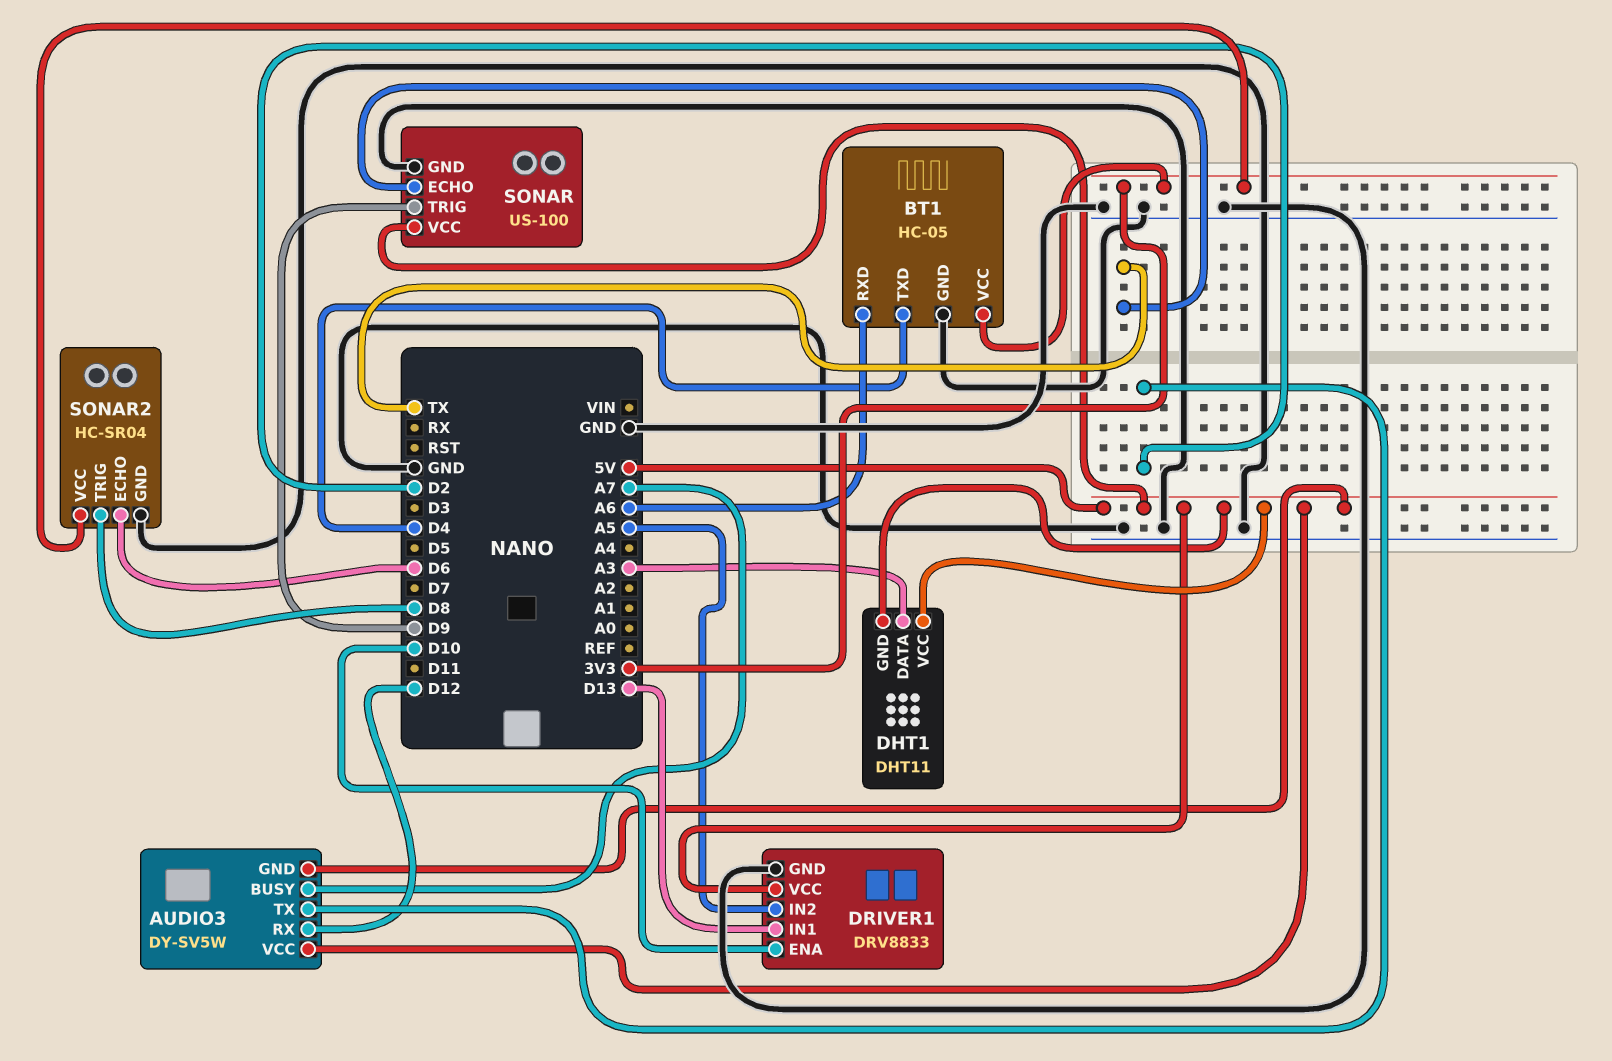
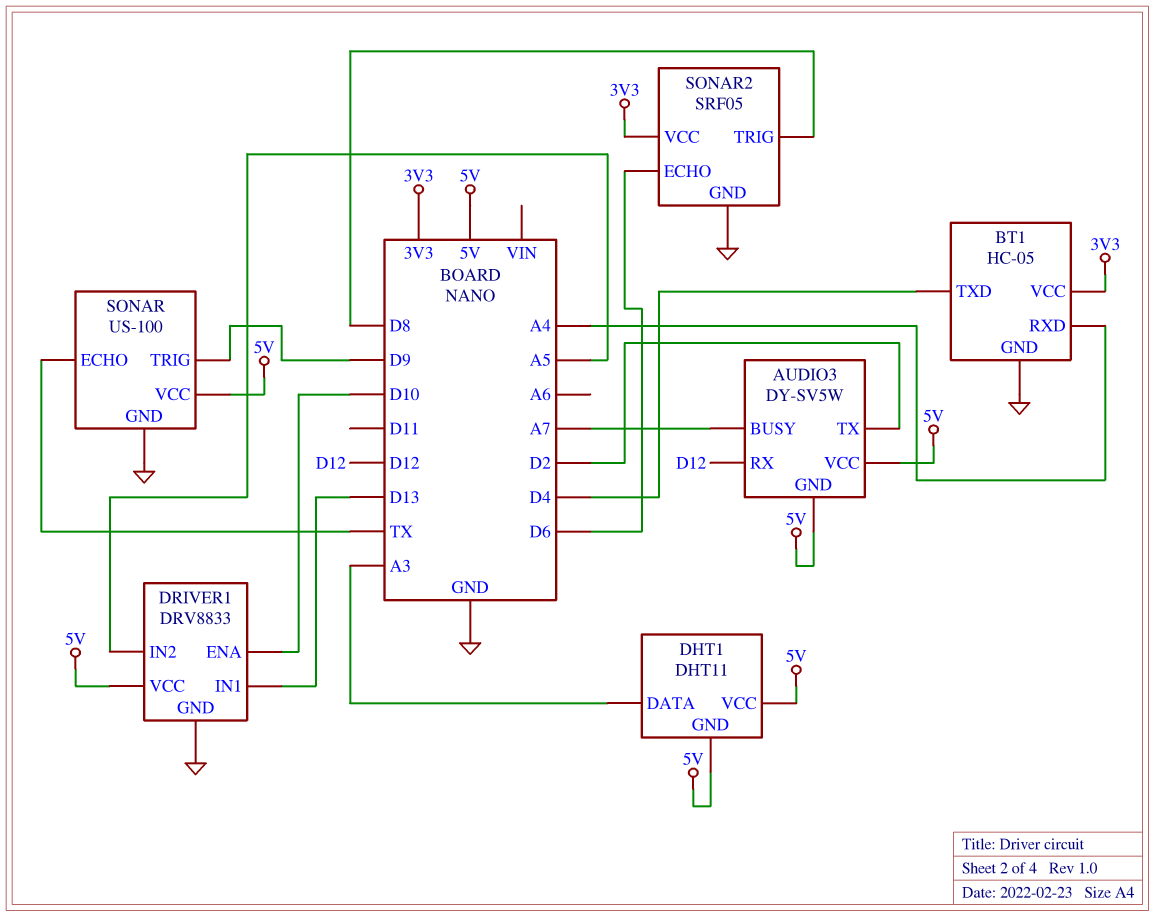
BT1 pin RXD: A6 -> A4
SONAR2: HC-SR04 -> SRF05

